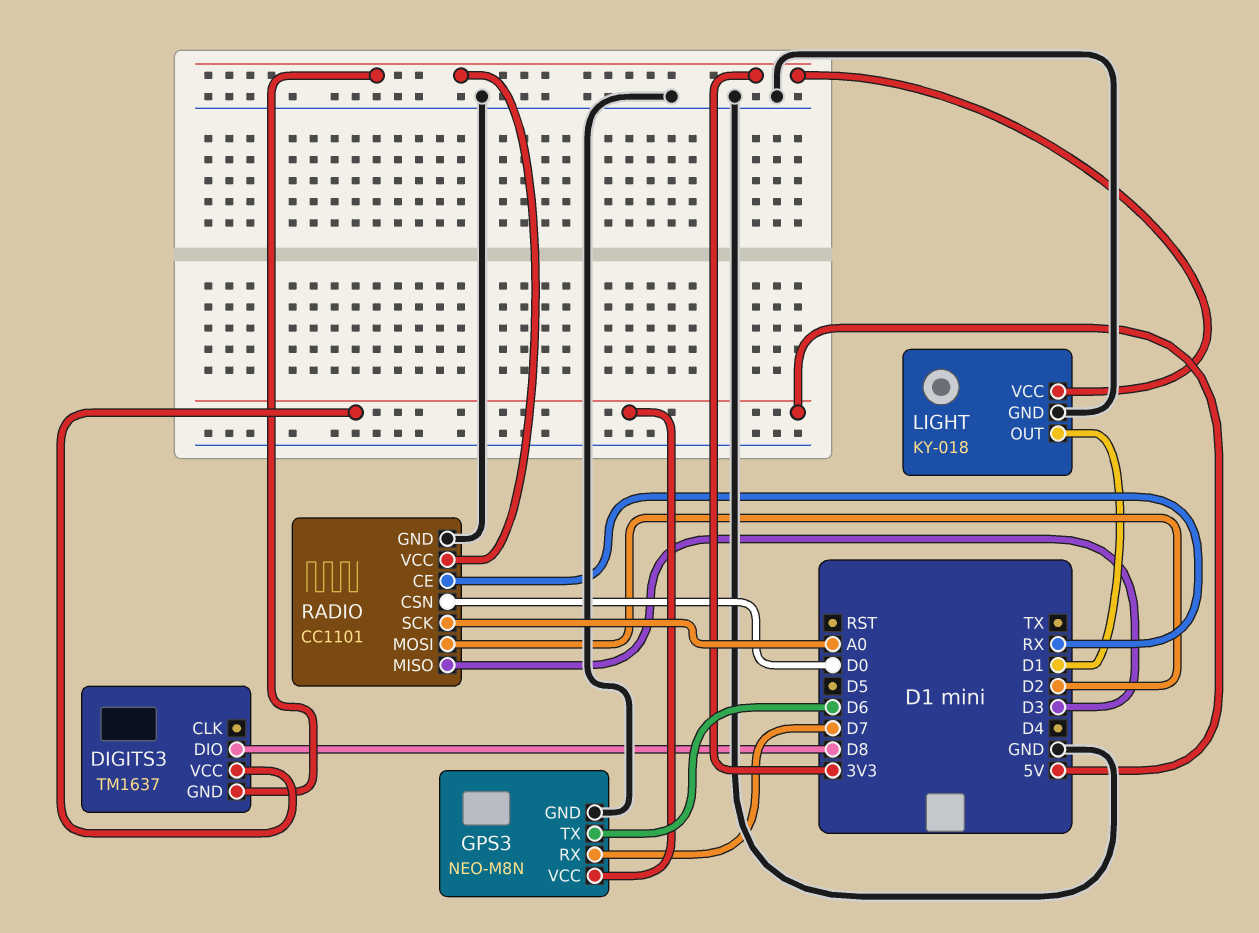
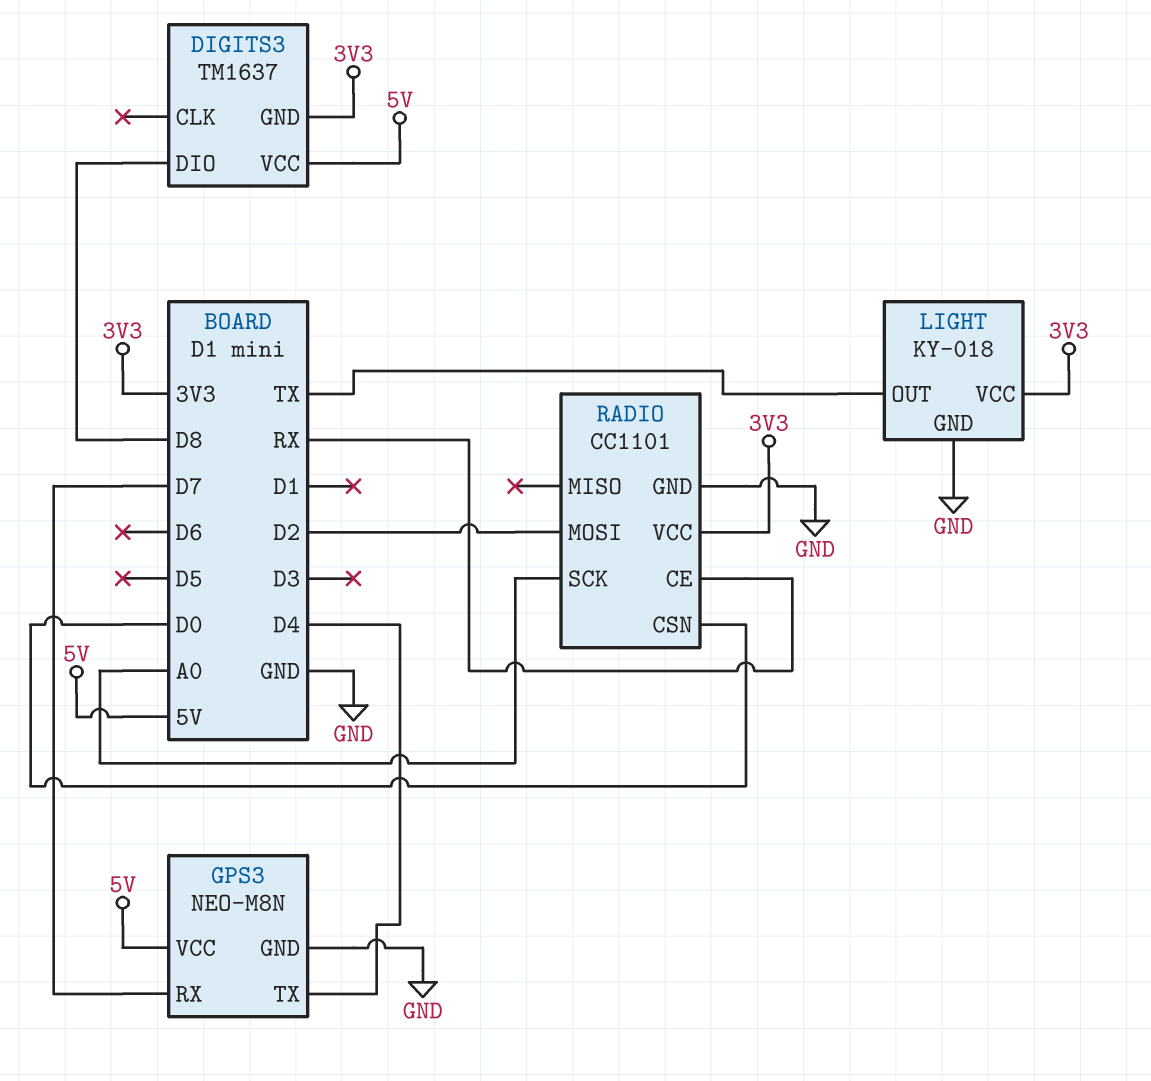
GPS3 pin TX: D6 -> D4
LIGHT pin OUT: D1 -> TX
RADIO pin MISO: D3 -> none

